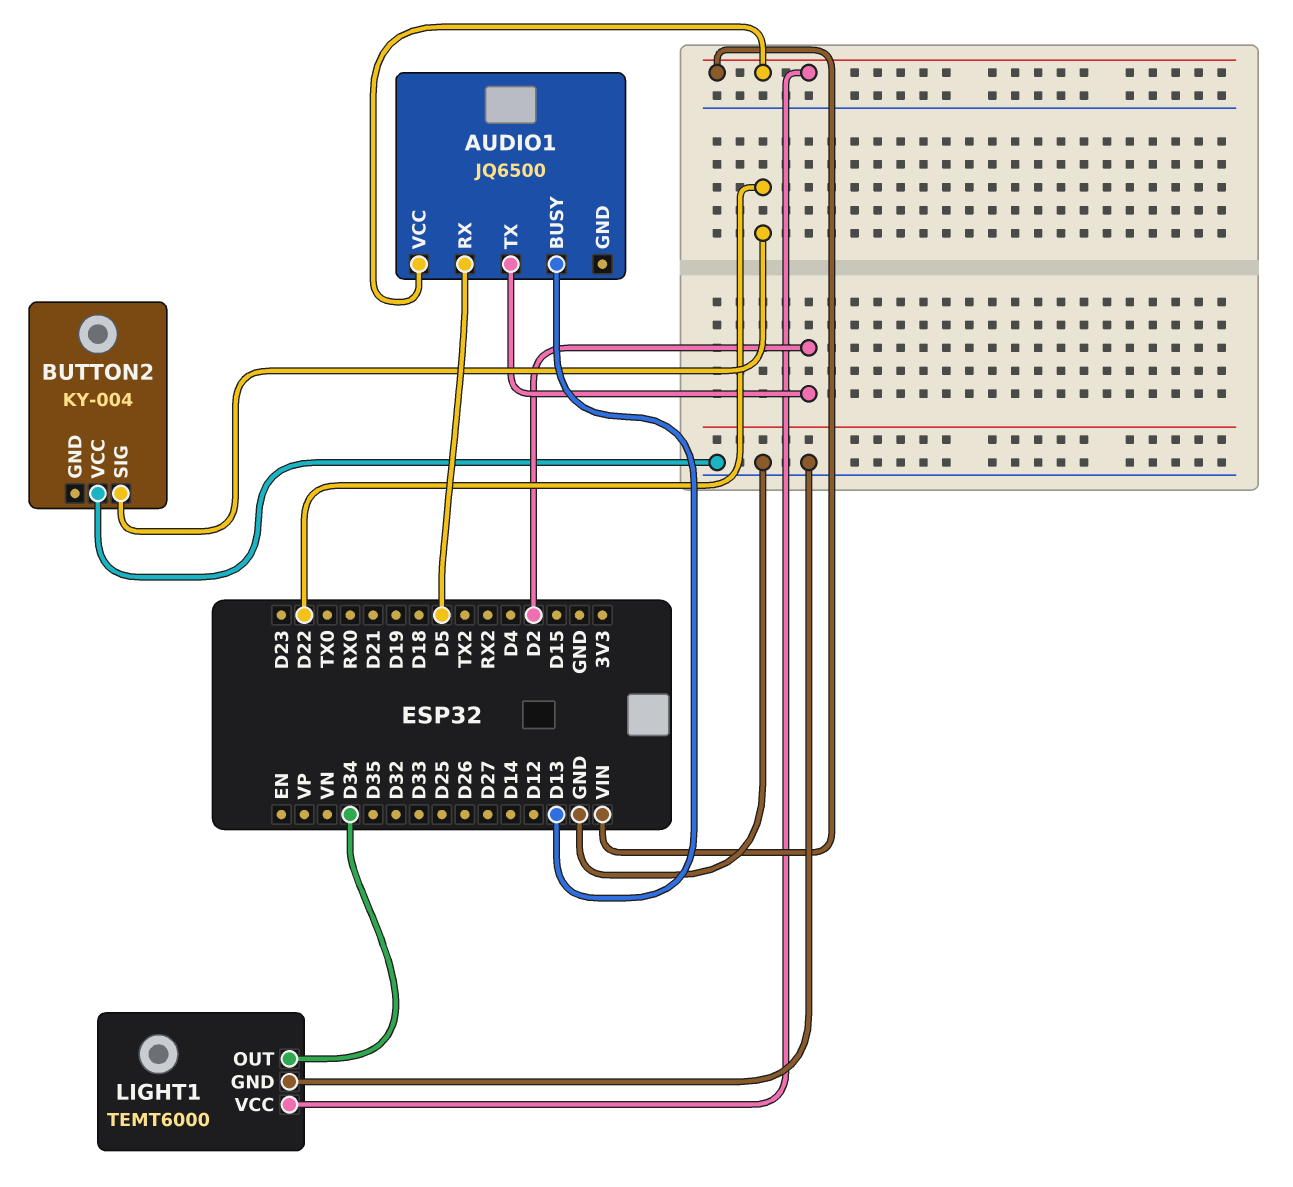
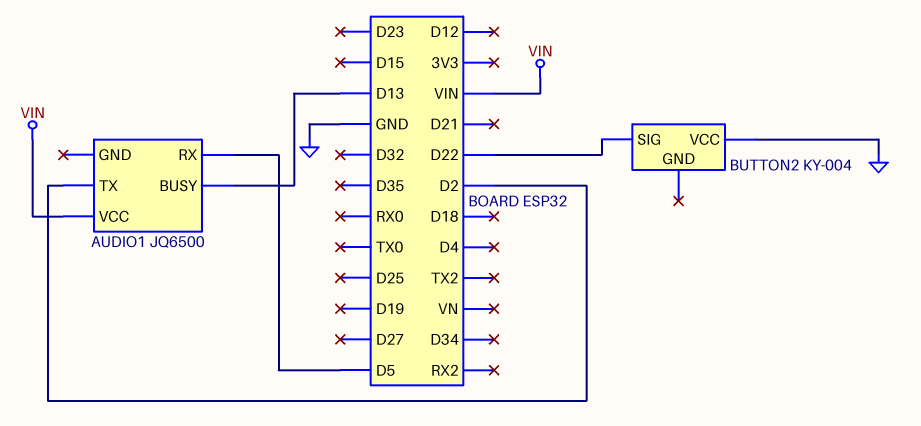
LIGHT1: TEMT6000 -> none
LIGHT1 pin GND: GND -> none
LIGHT1 pin OUT: D34 -> none
LIGHT1 pin VCC: VIN -> none

